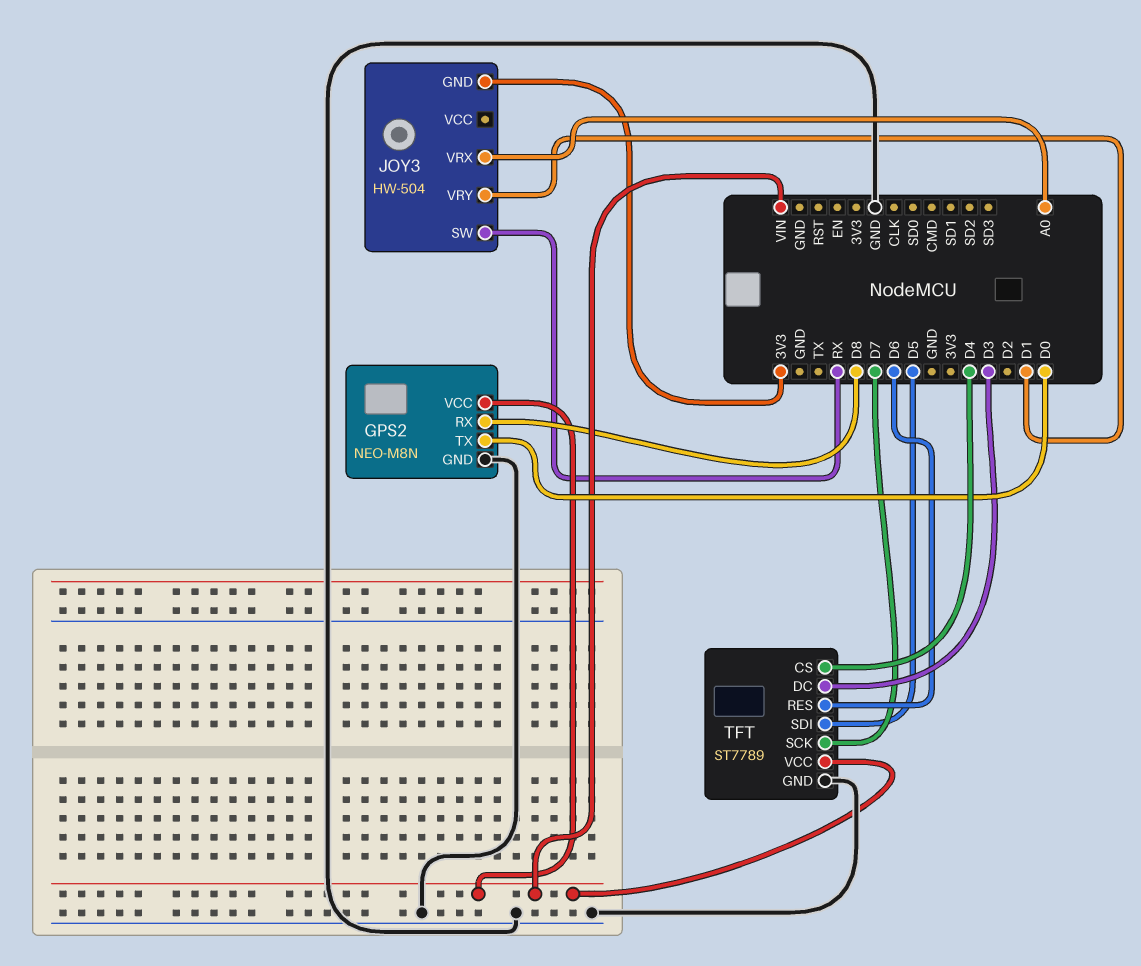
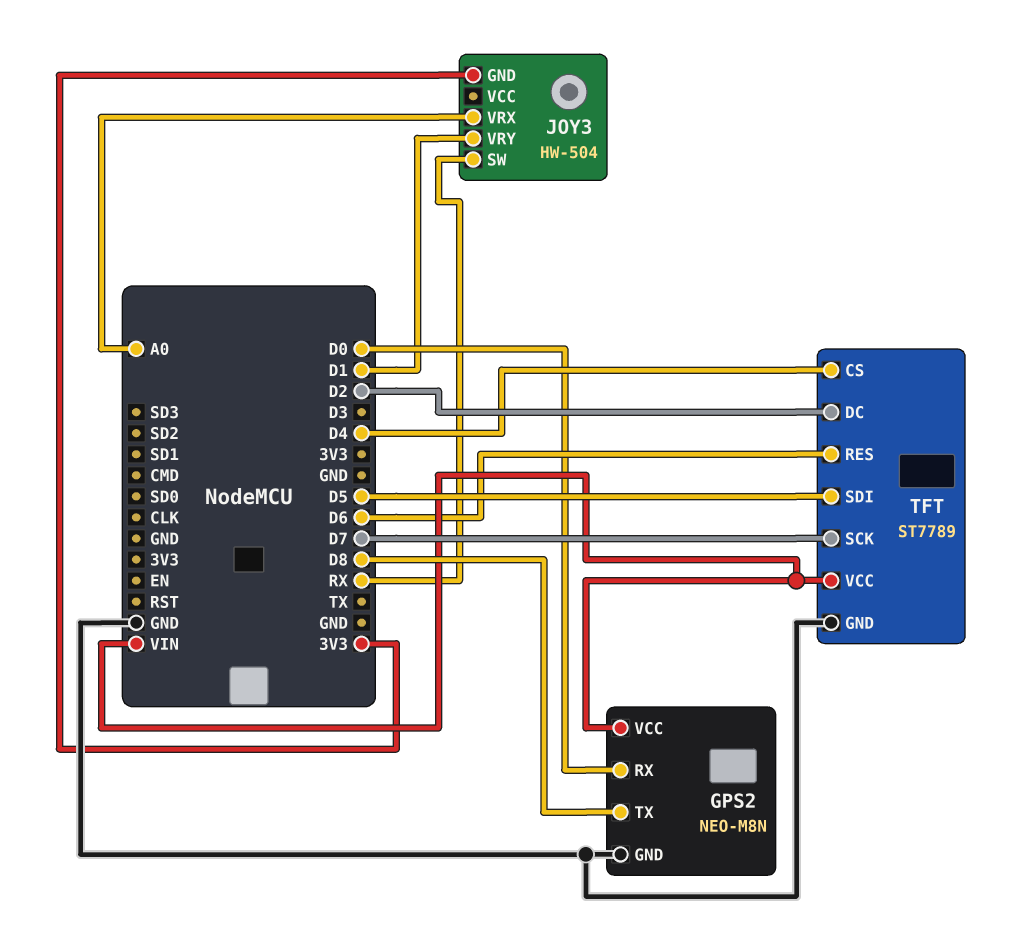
GPS2 pin RX: D8 -> D0
GPS2 pin TX: D0 -> D8
TFT pin DC: D3 -> D2

